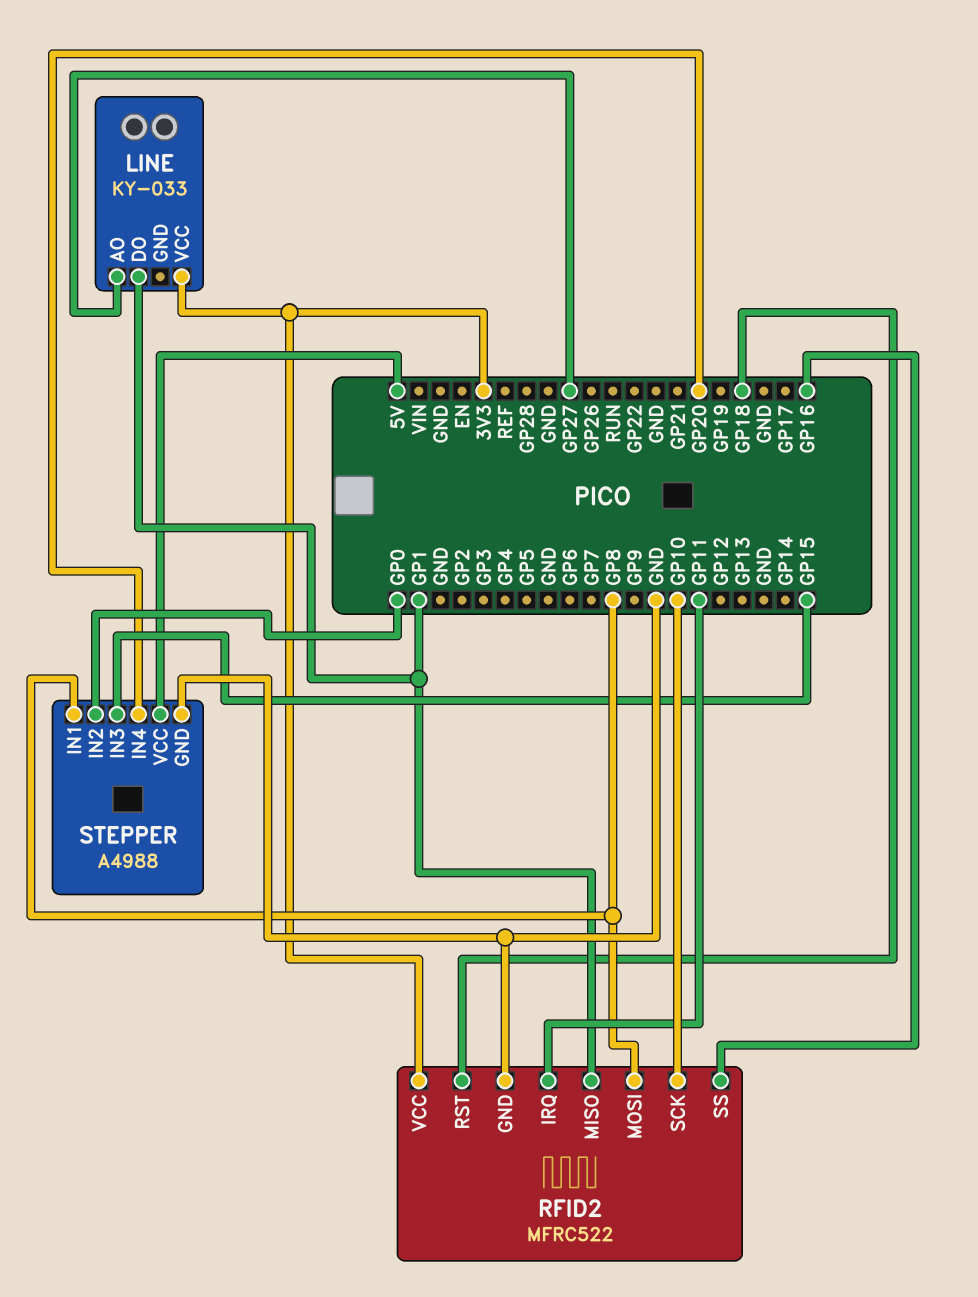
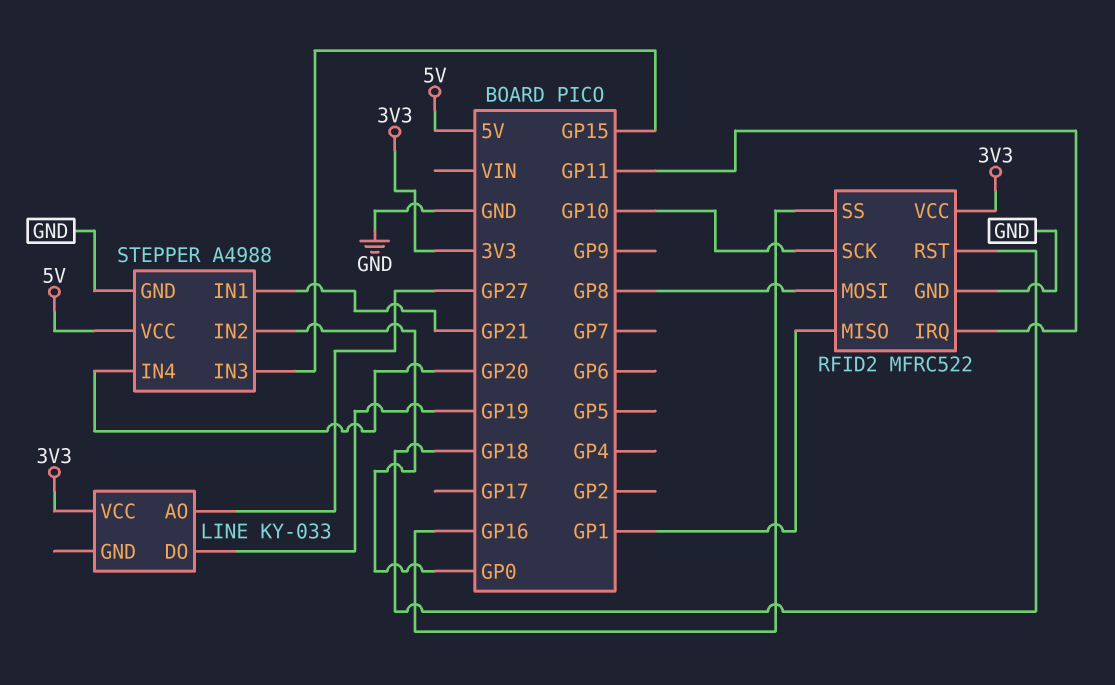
LINE pin DO: GP1 -> GP19
STEPPER pin IN1: GP8 -> GP21

